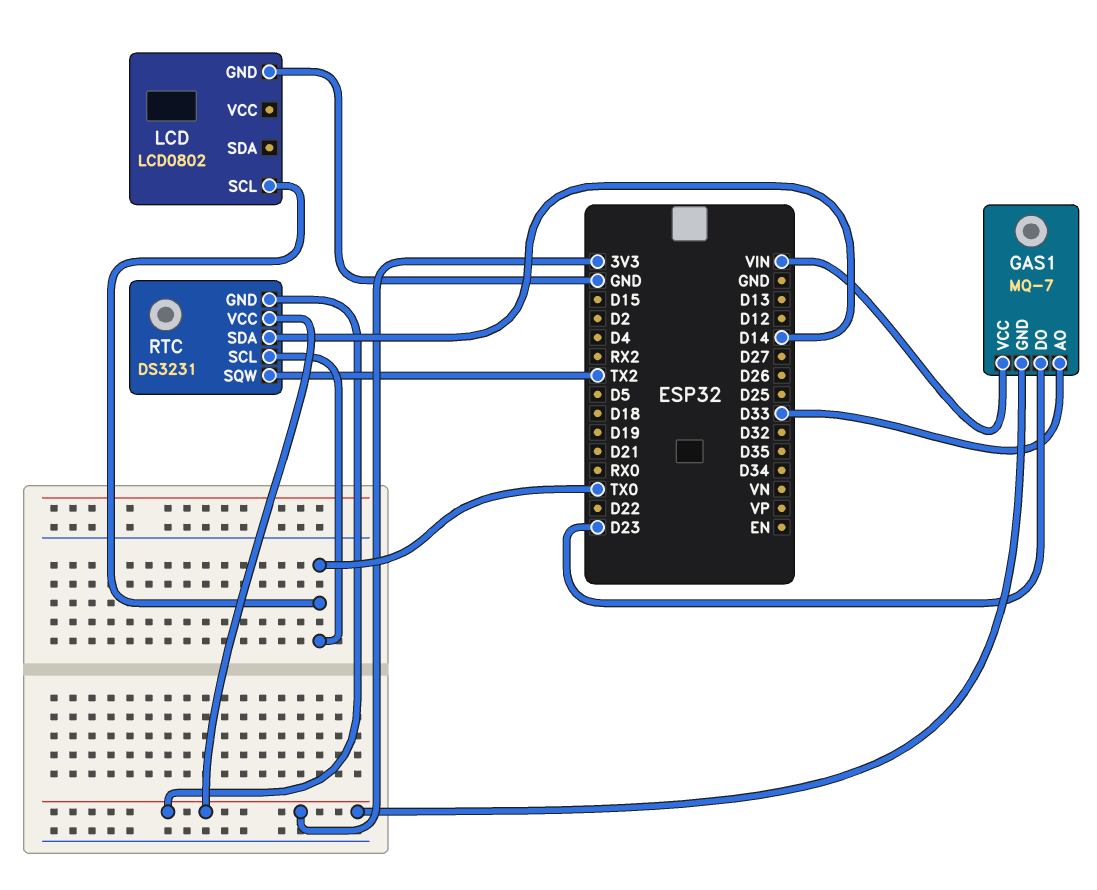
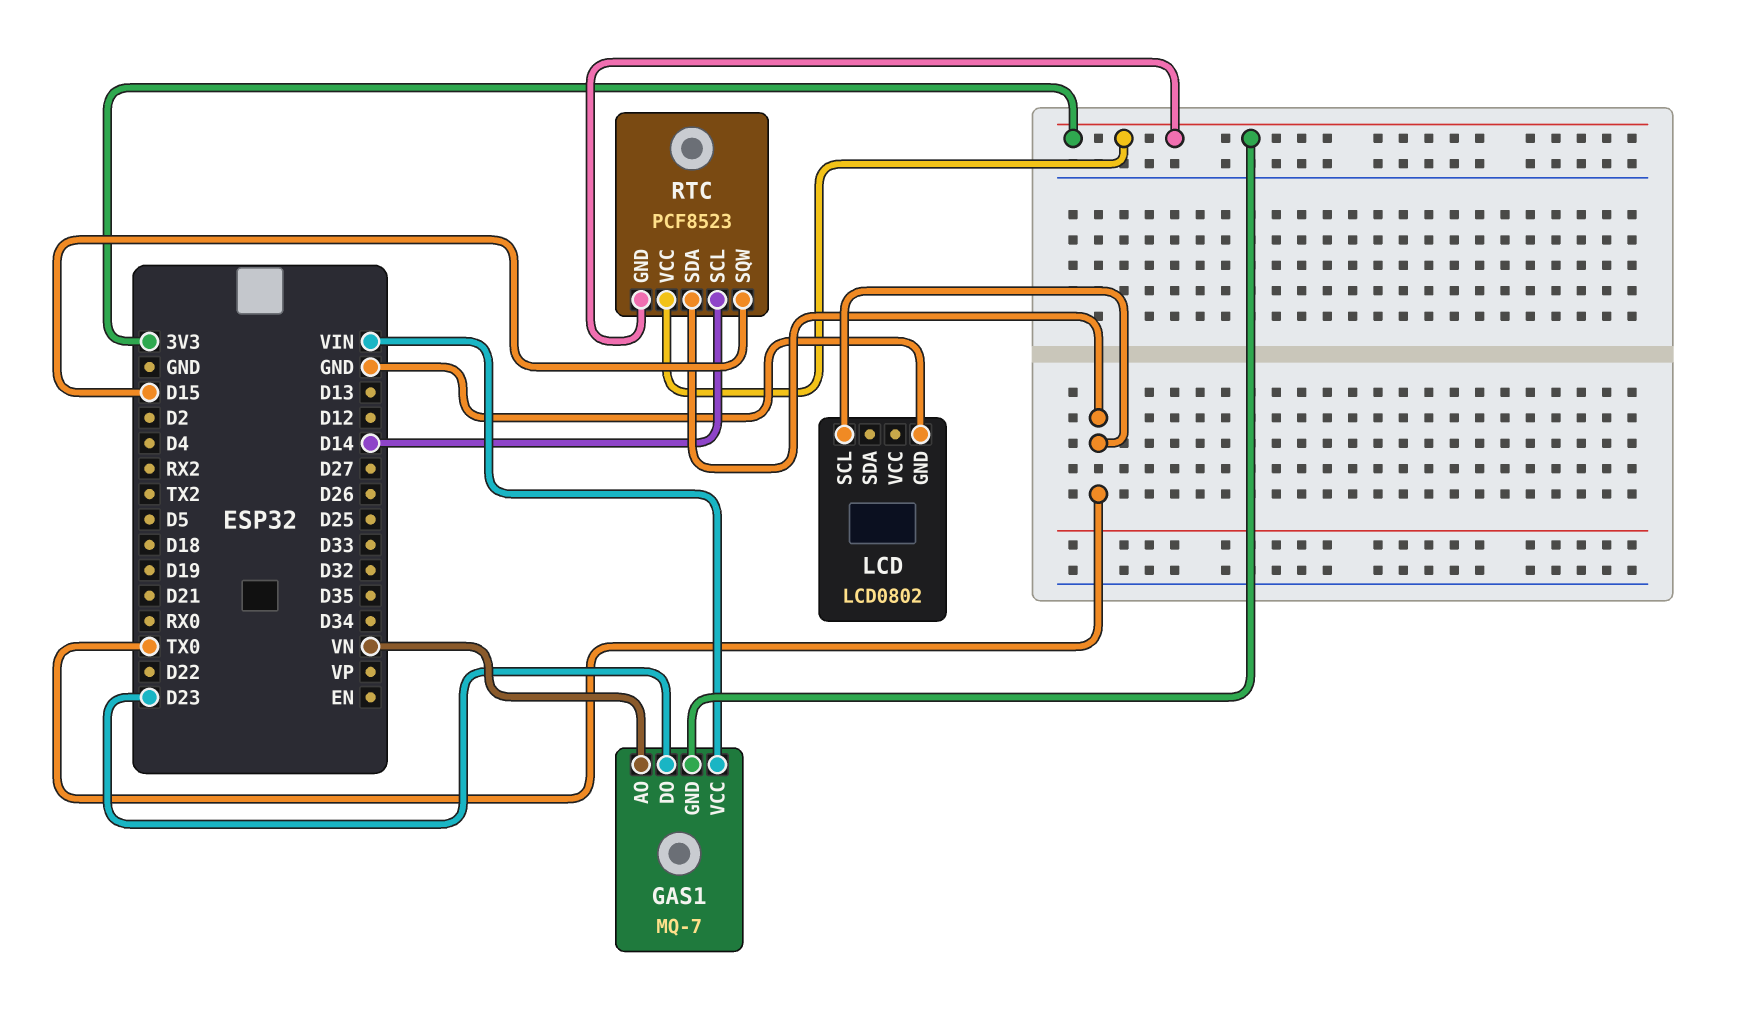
GAS1 pin AO: D33 -> VN
RTC: DS3231 -> PCF8523
RTC pin SCL: TX0 -> D14
RTC pin SDA: D14 -> TX0
RTC pin SQW: TX2 -> D15

